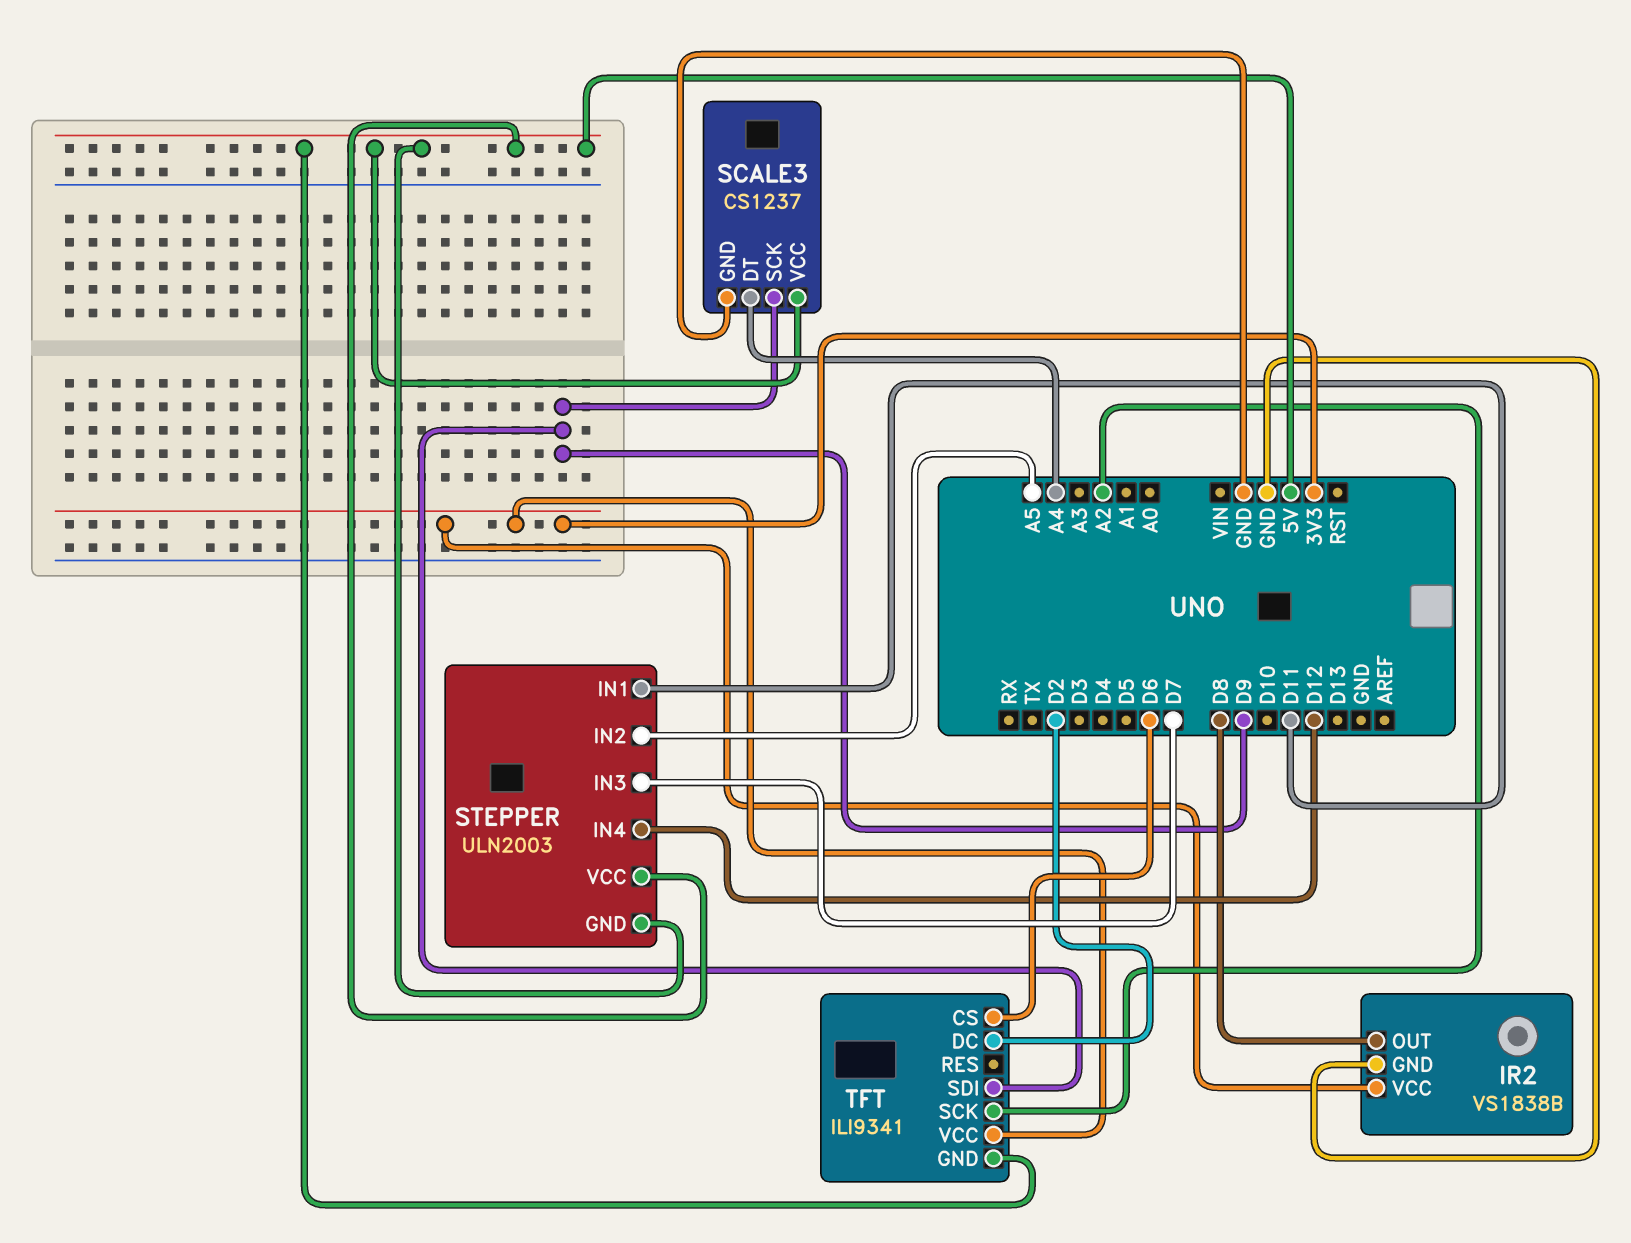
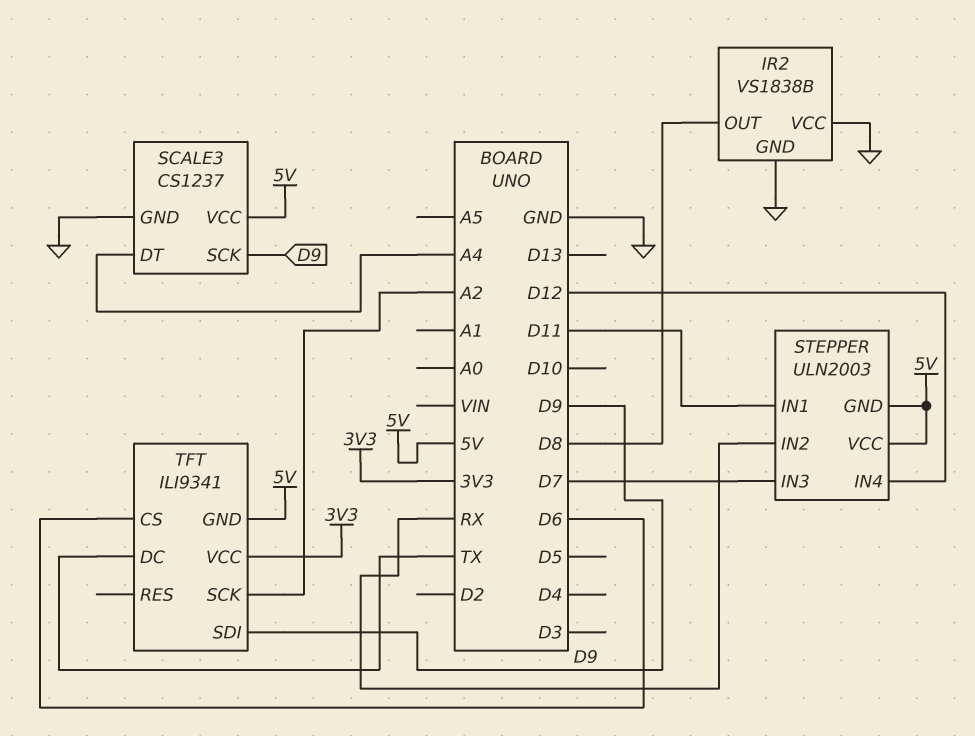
IR2 pin VCC: 3V3 -> GND
STEPPER pin IN2: A5 -> RX
TFT pin DC: D2 -> TX

